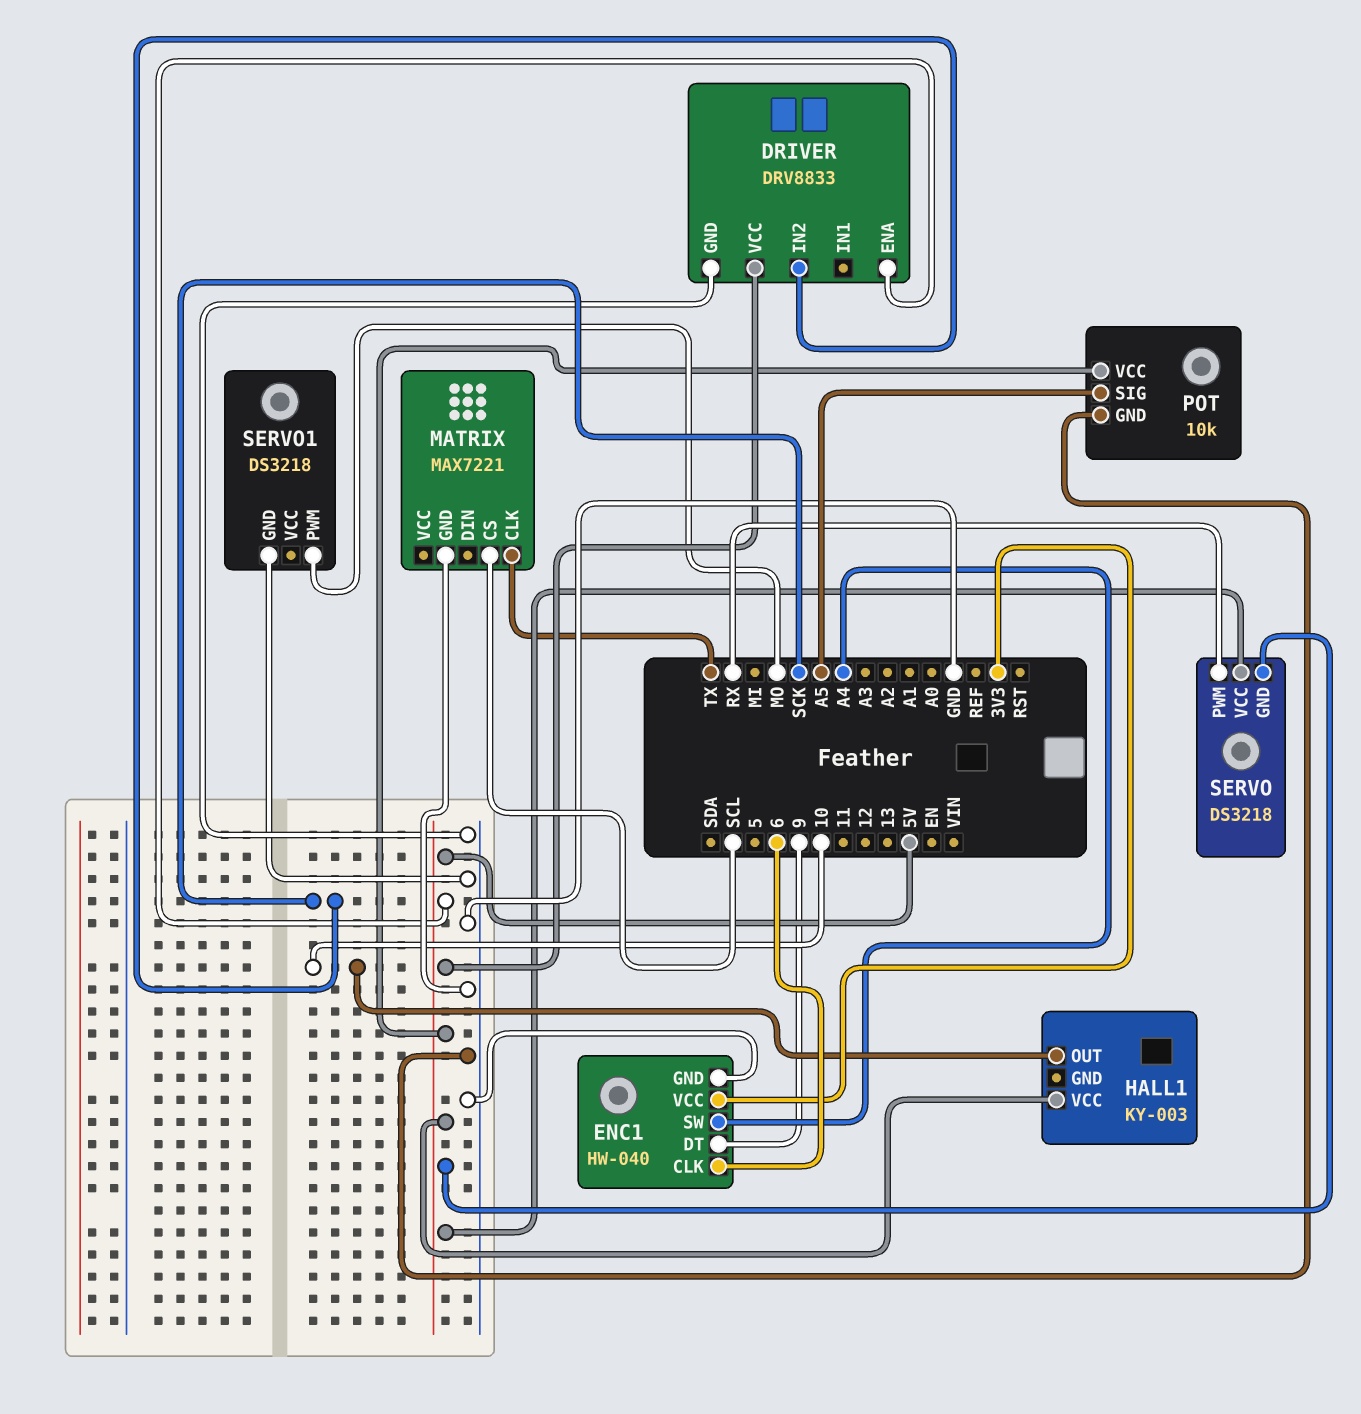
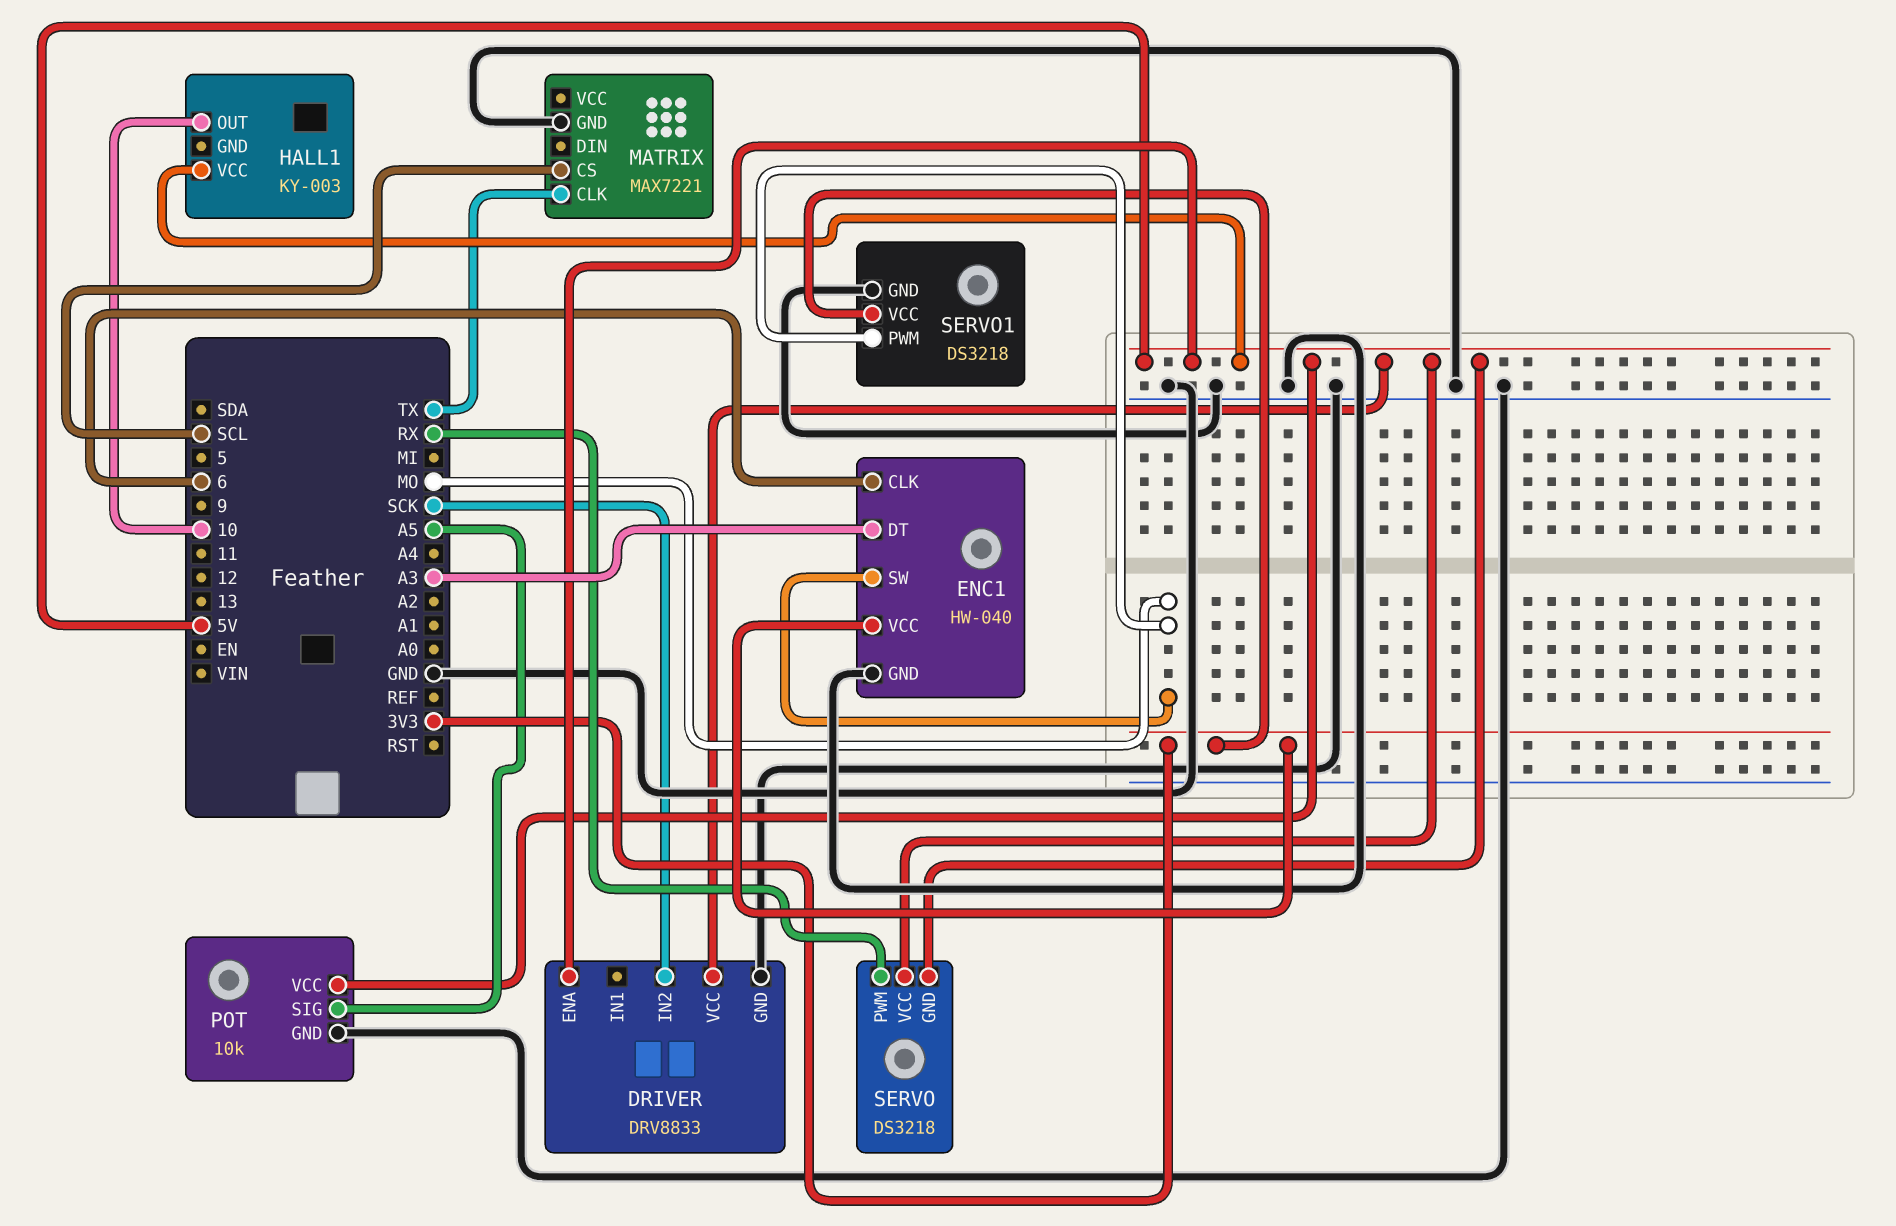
ENC1 pin DT: 9 -> A3
ENC1 pin SW: A4 -> MO
SERVO1 pin VCC: none -> 3V3

